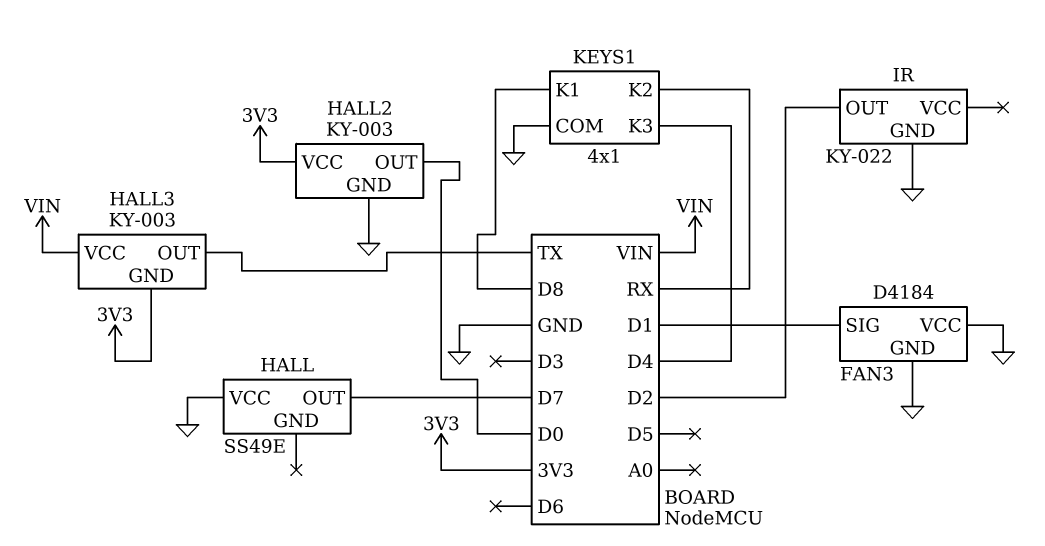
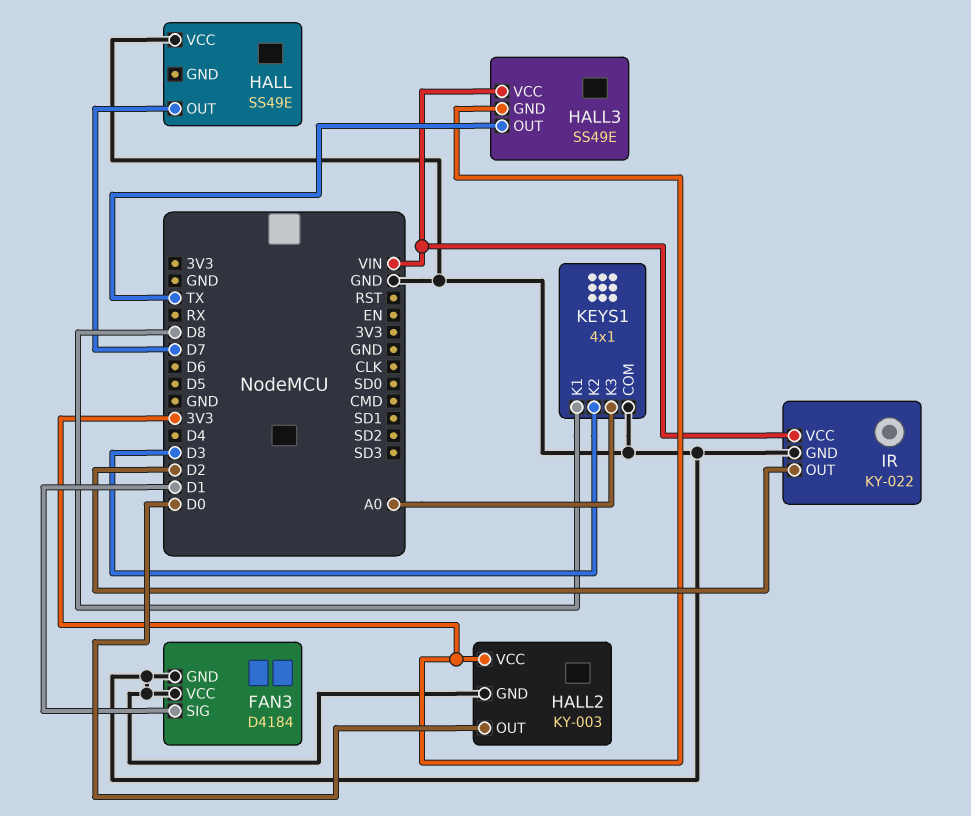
HALL3: KY-003 -> SS49E
IR pin VCC: none -> VIN
KEYS1 pin K2: RX -> D3
KEYS1 pin K3: D4 -> A0

